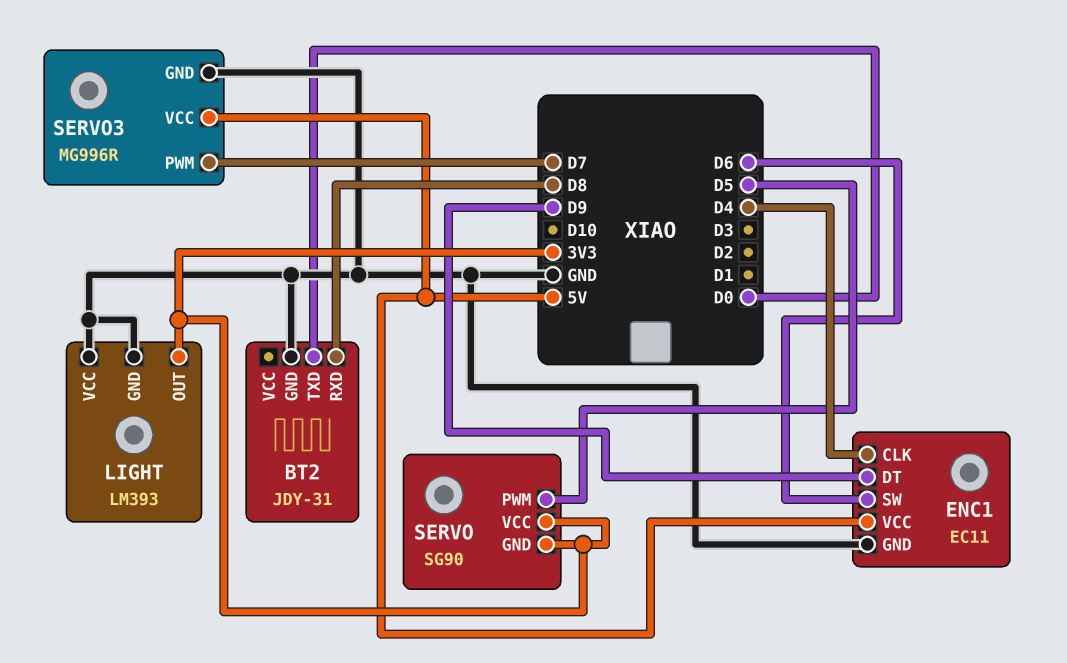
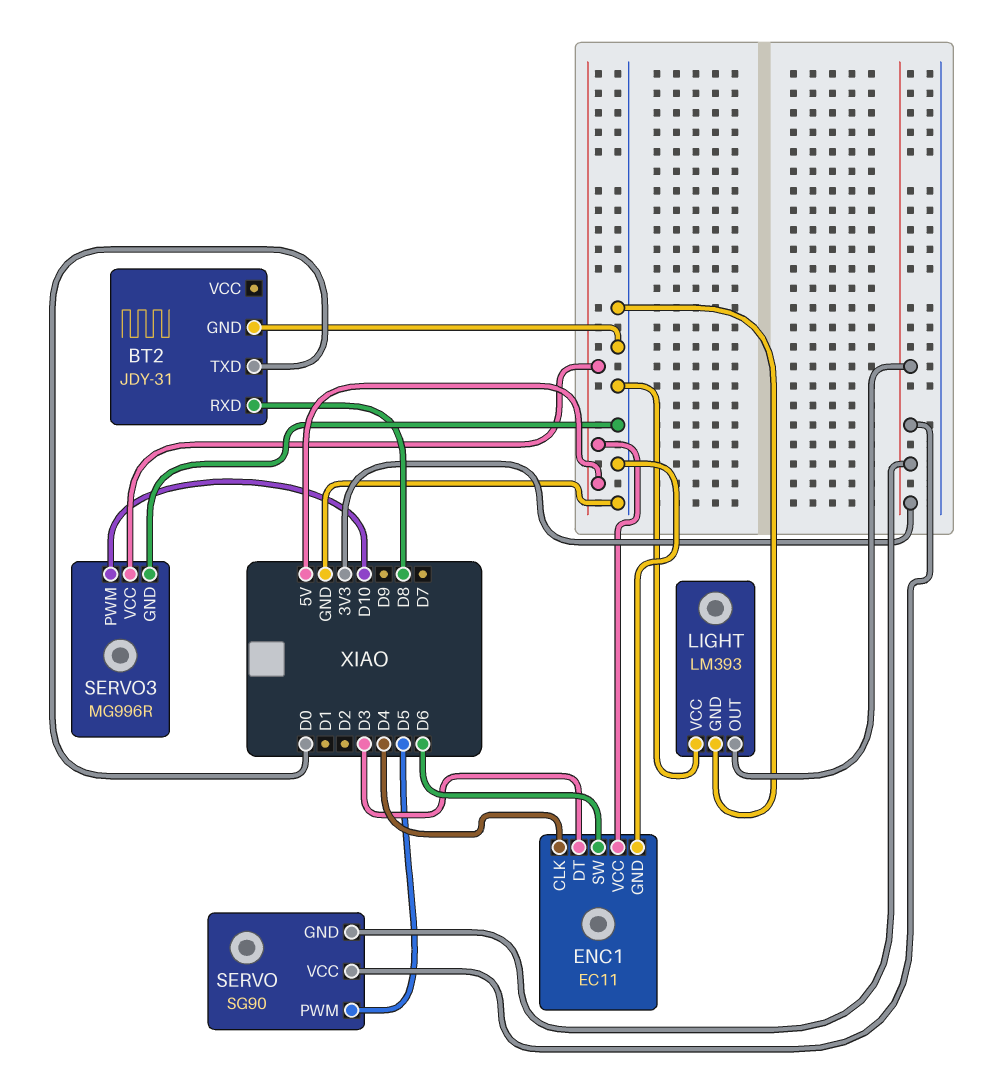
ENC1 pin DT: D9 -> D3
SERVO3 pin PWM: D7 -> D10

